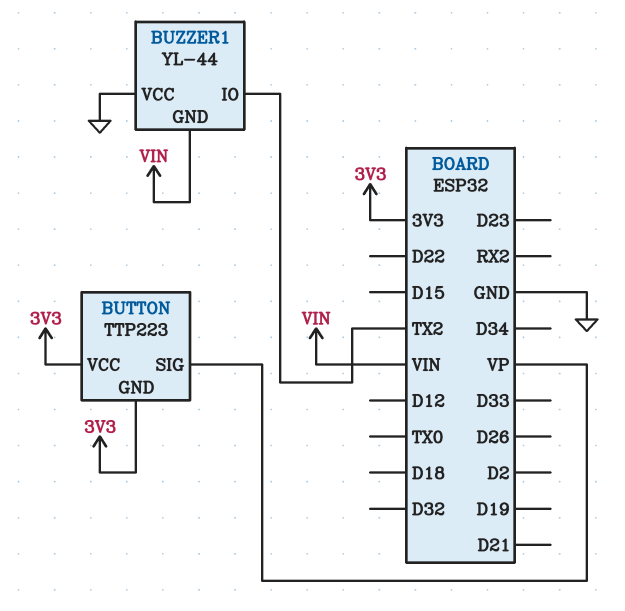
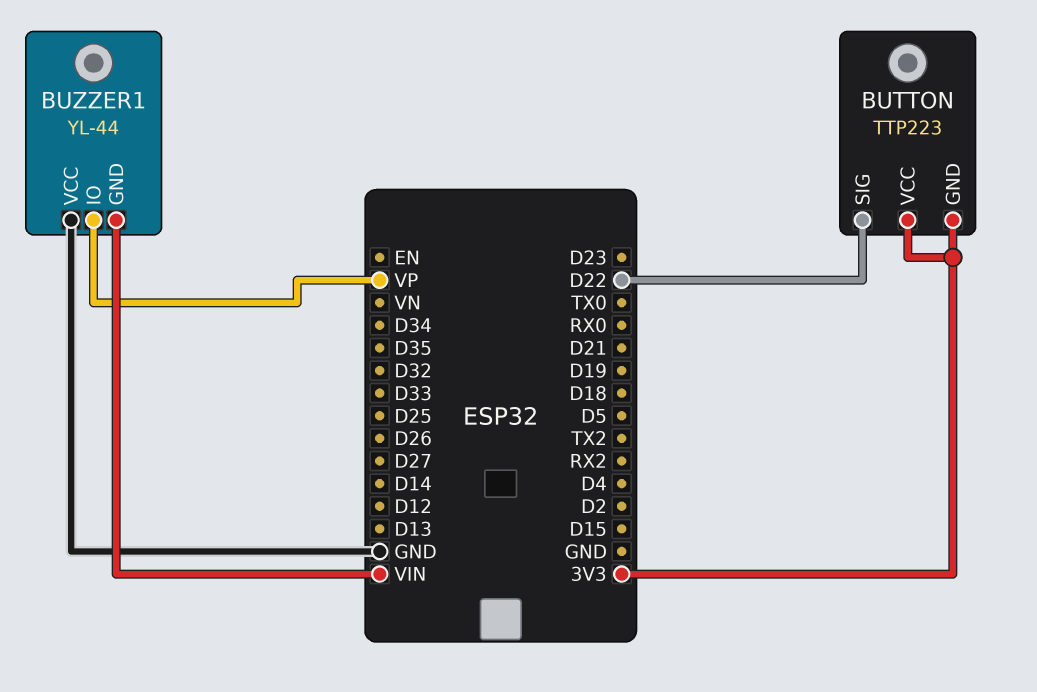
BUTTON pin SIG: VP -> D22
BUZZER1 pin IO: TX2 -> VP

